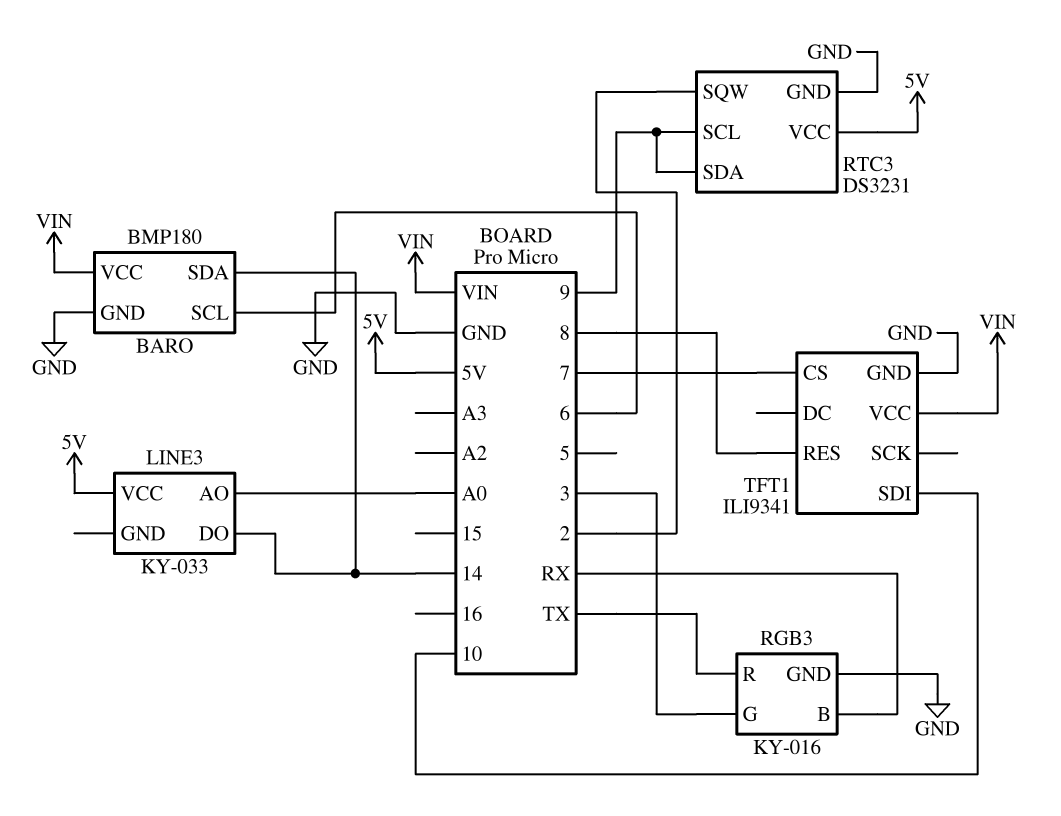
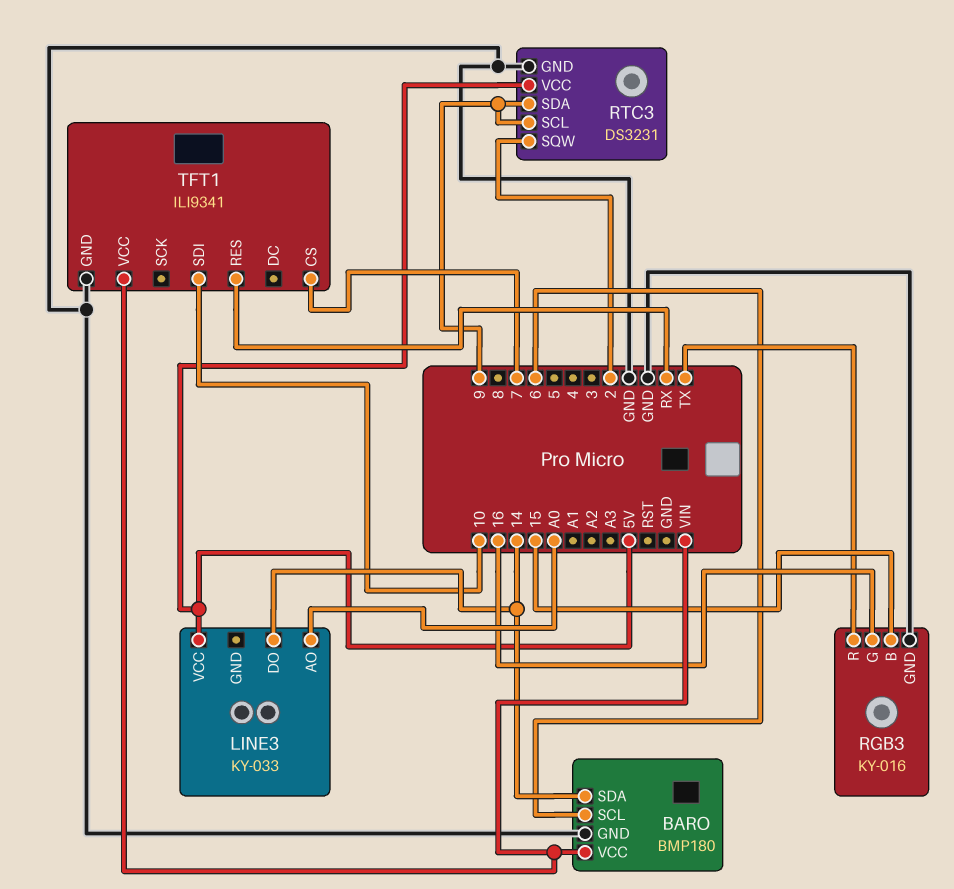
RGB3 pin B: RX -> 15
RGB3 pin G: 3 -> 16
TFT1 pin RES: 8 -> RX

